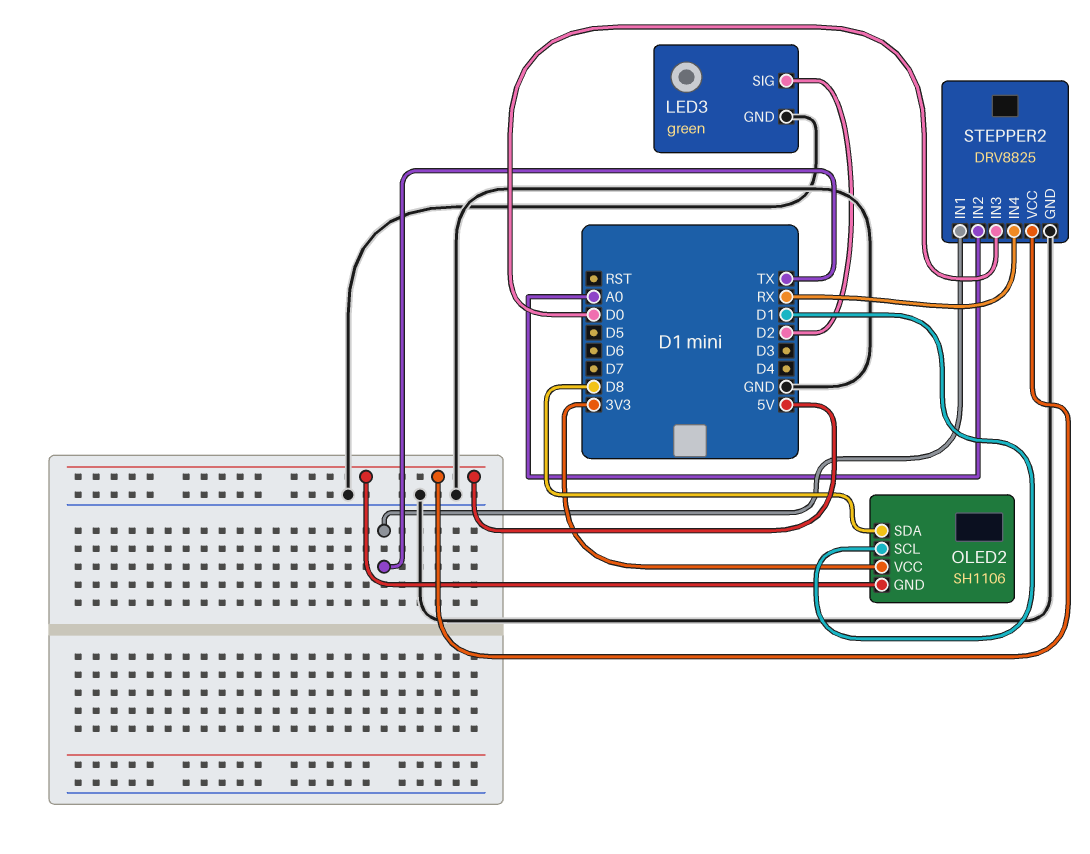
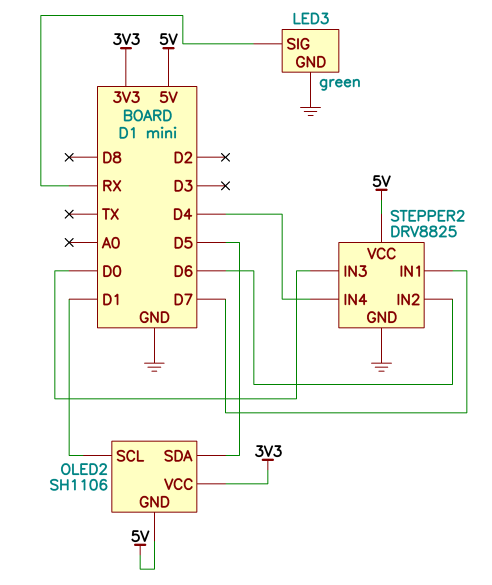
LED3 pin SIG: D2 -> RX
OLED2 pin SDA: D8 -> D5
STEPPER2 pin IN1: TX -> D7
STEPPER2 pin IN2: A0 -> D6
STEPPER2 pin IN4: RX -> D4

